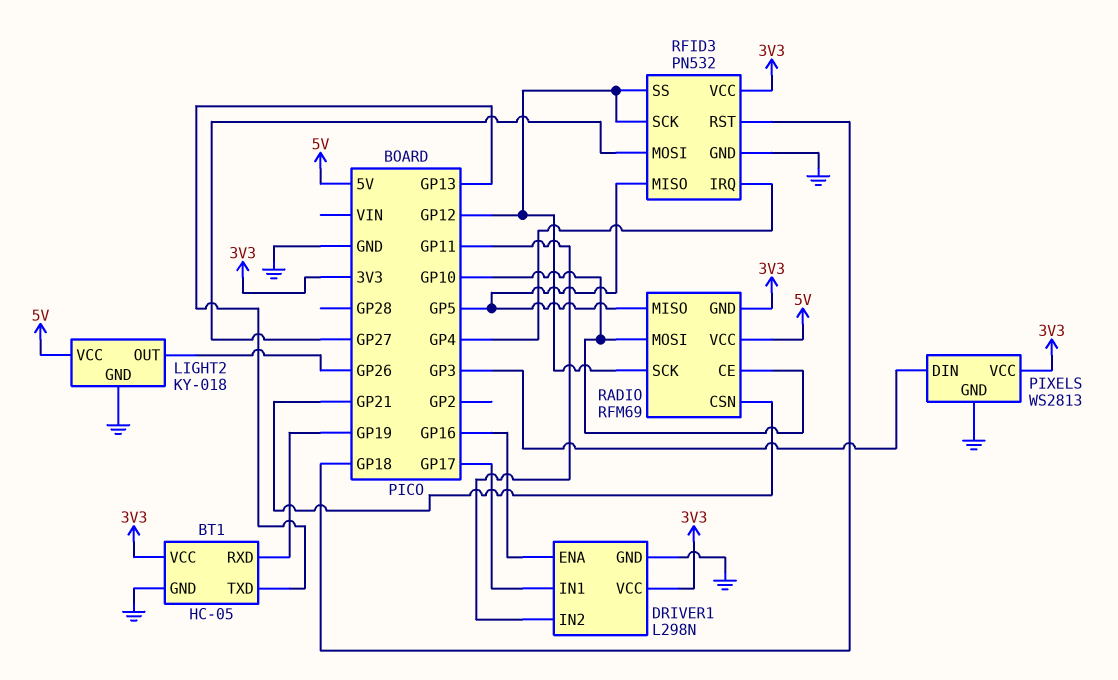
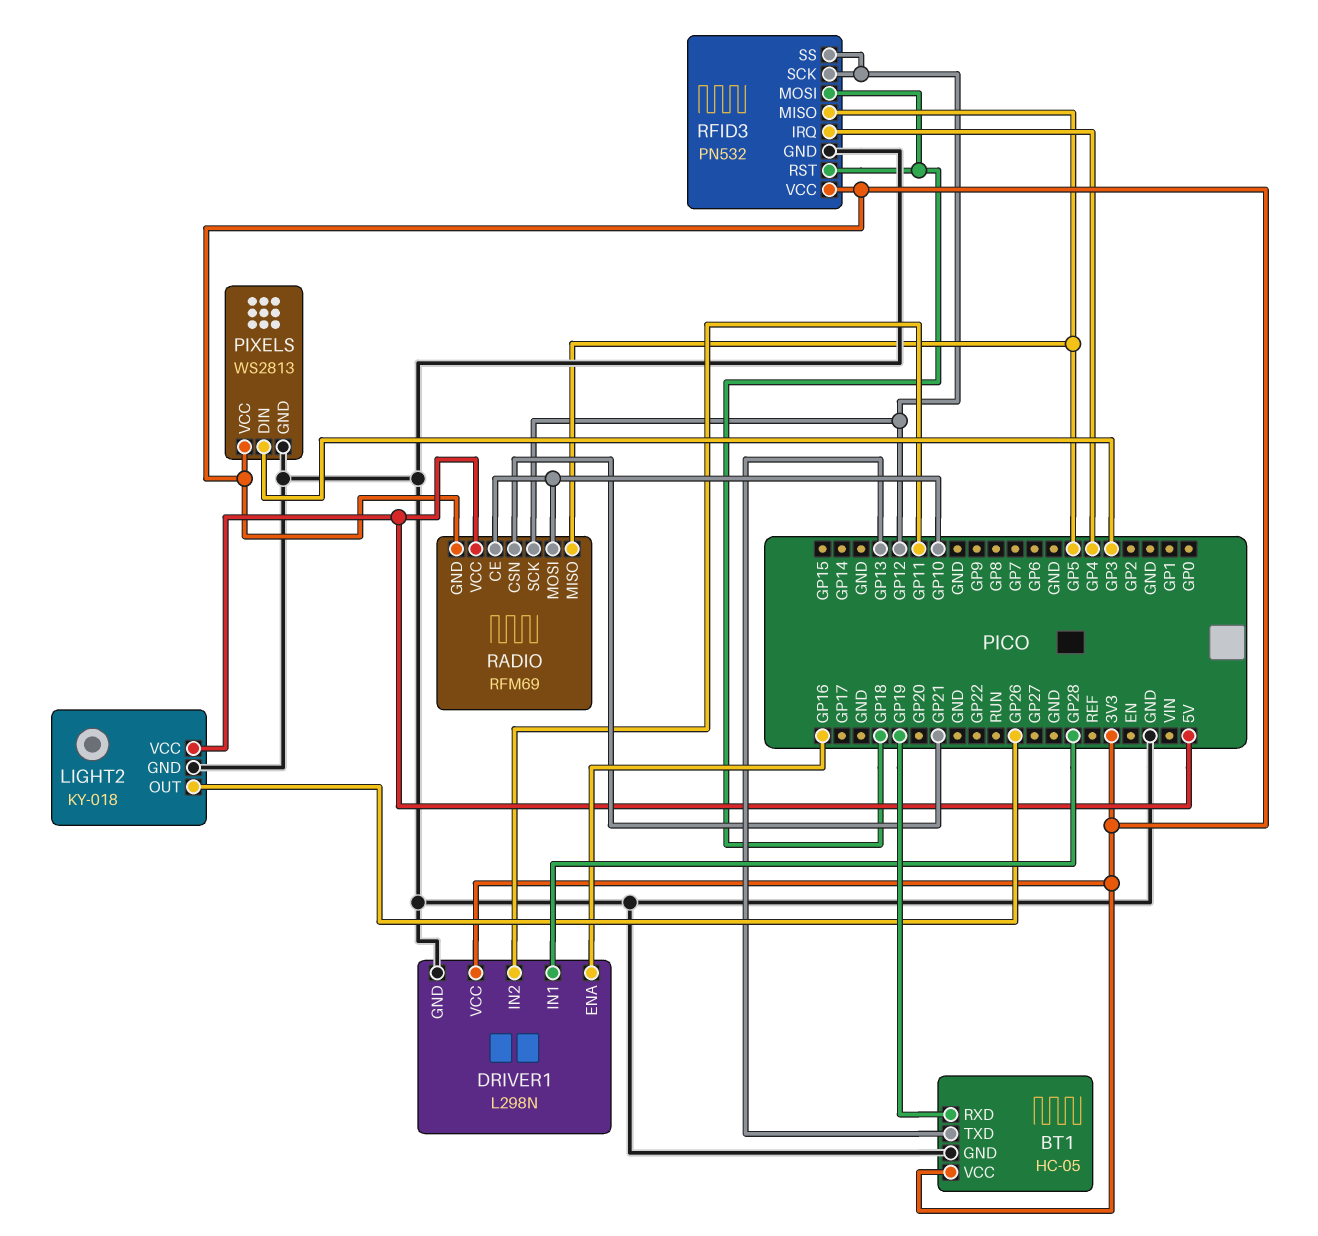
DRIVER1 pin IN1: GP17 -> GP28
RFID3 pin MOSI: GP27 -> GP18

